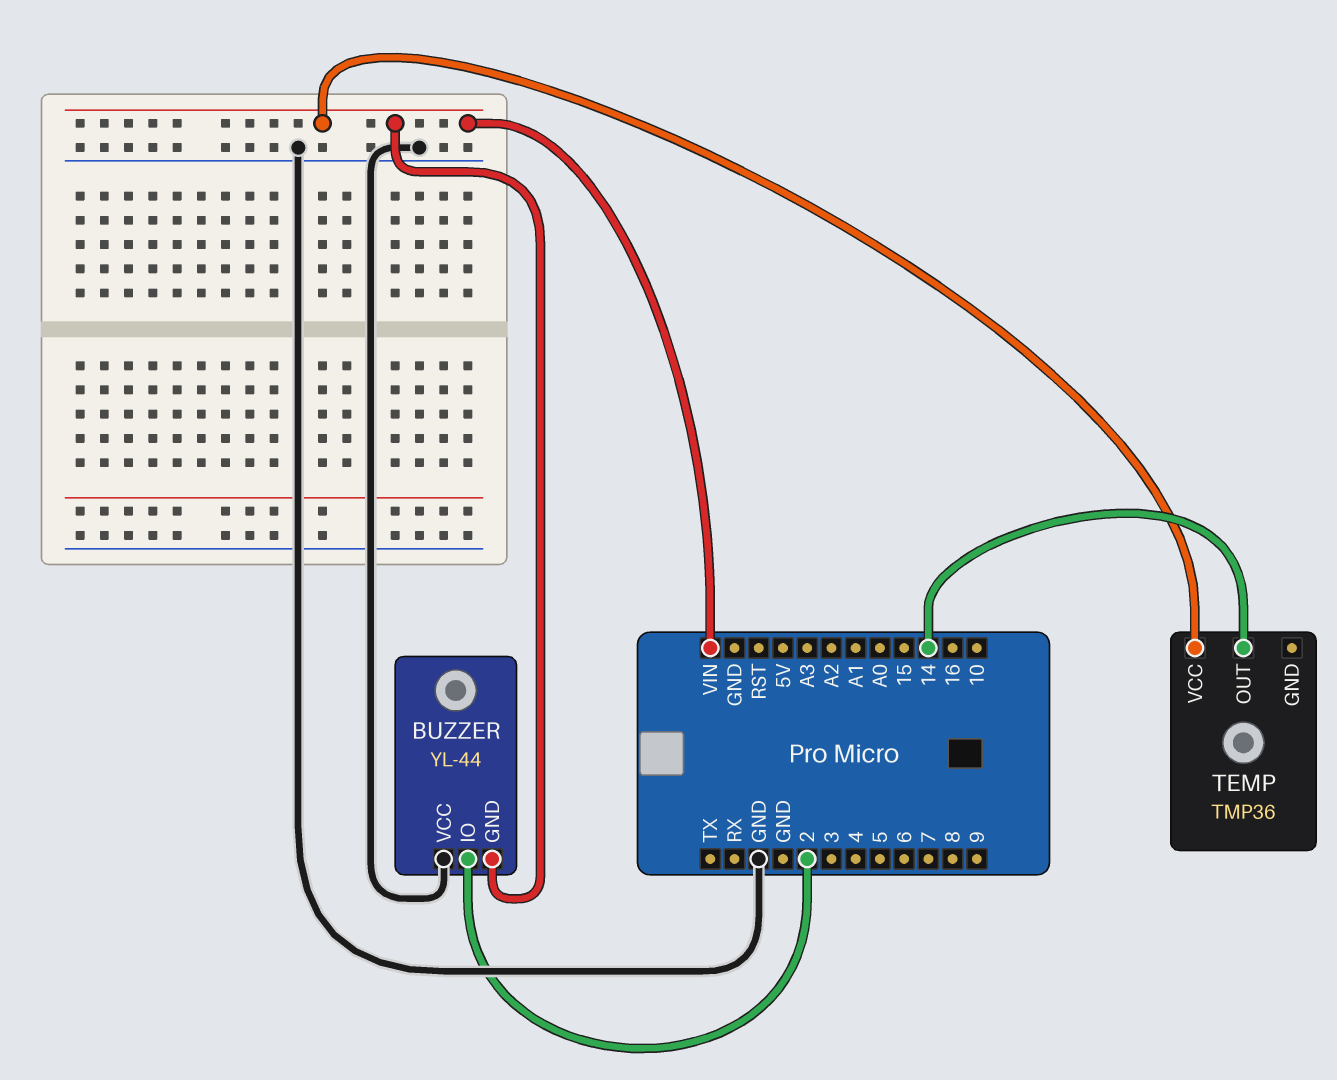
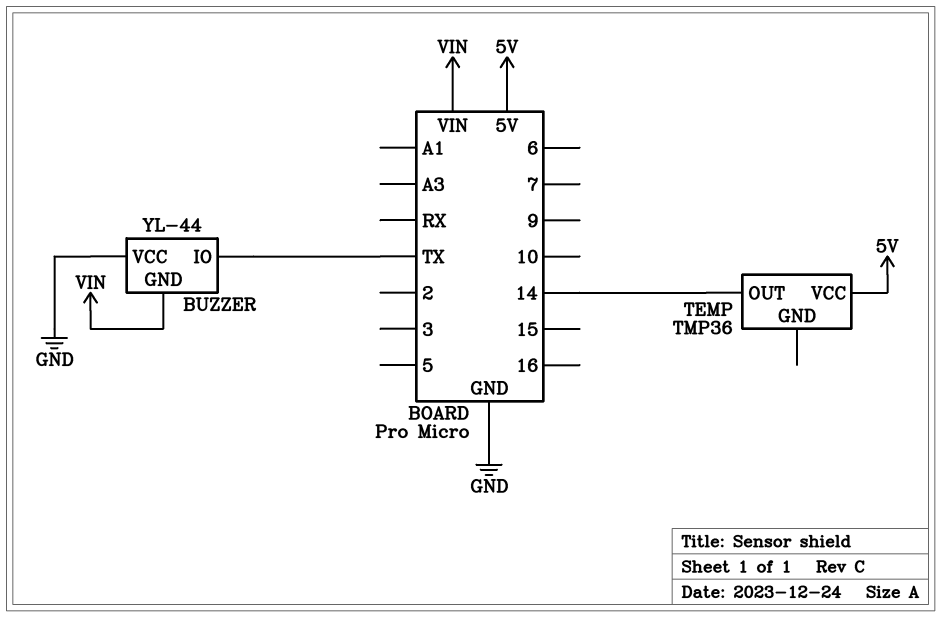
BUZZER pin IO: 2 -> TX
TEMP pin VCC: VIN -> 5V

